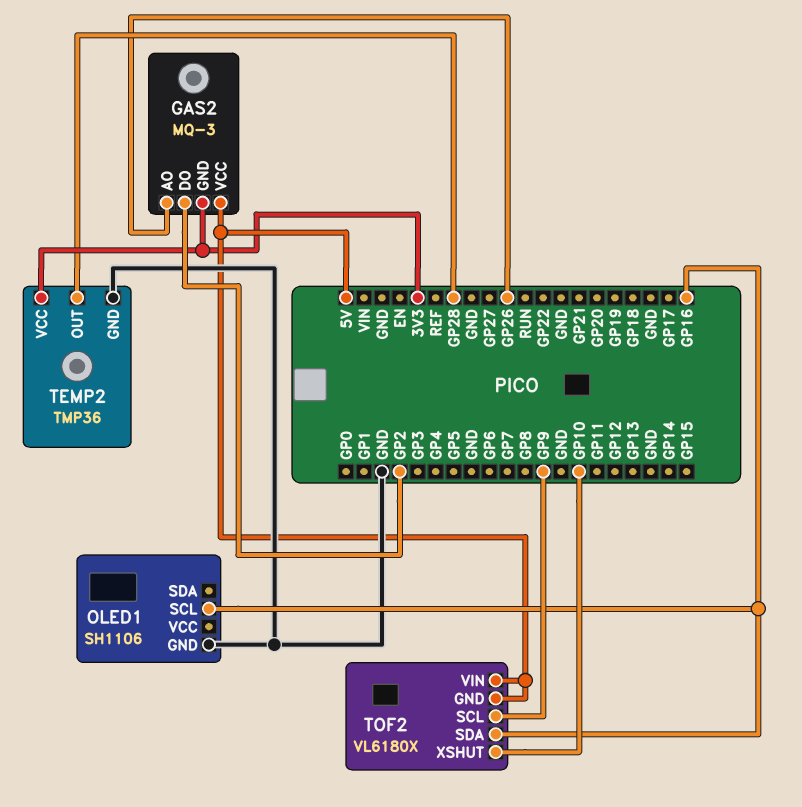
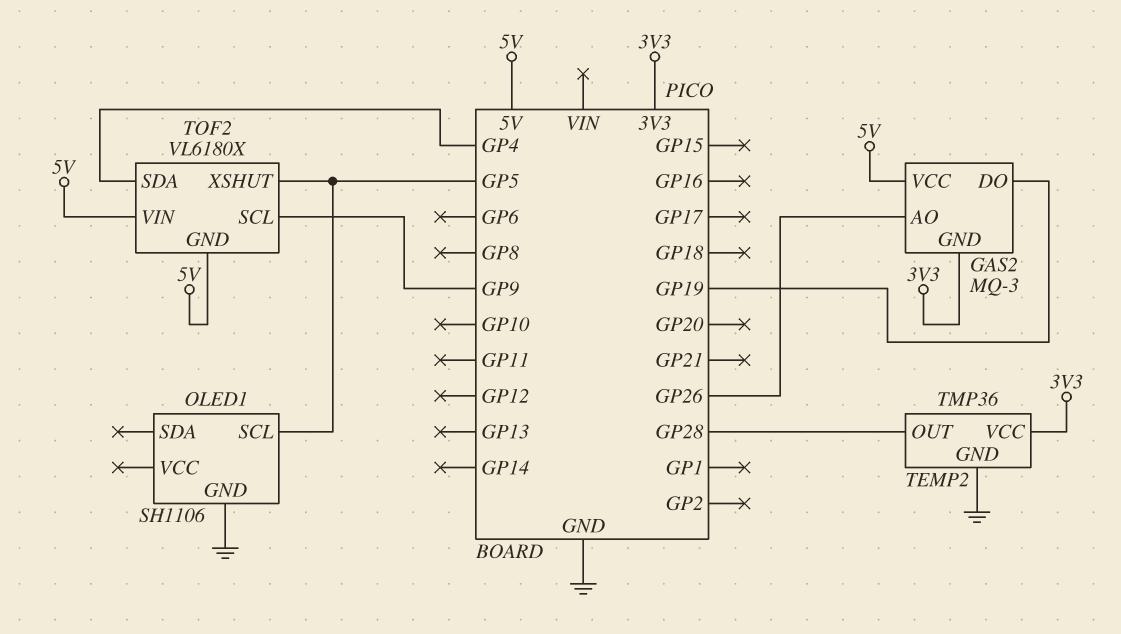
GAS2 pin DO: GP2 -> GP19
OLED1 pin SCL: GP16 -> GP5
TOF2 pin SDA: GP16 -> GP4
TOF2 pin XSHUT: GP10 -> GP5

